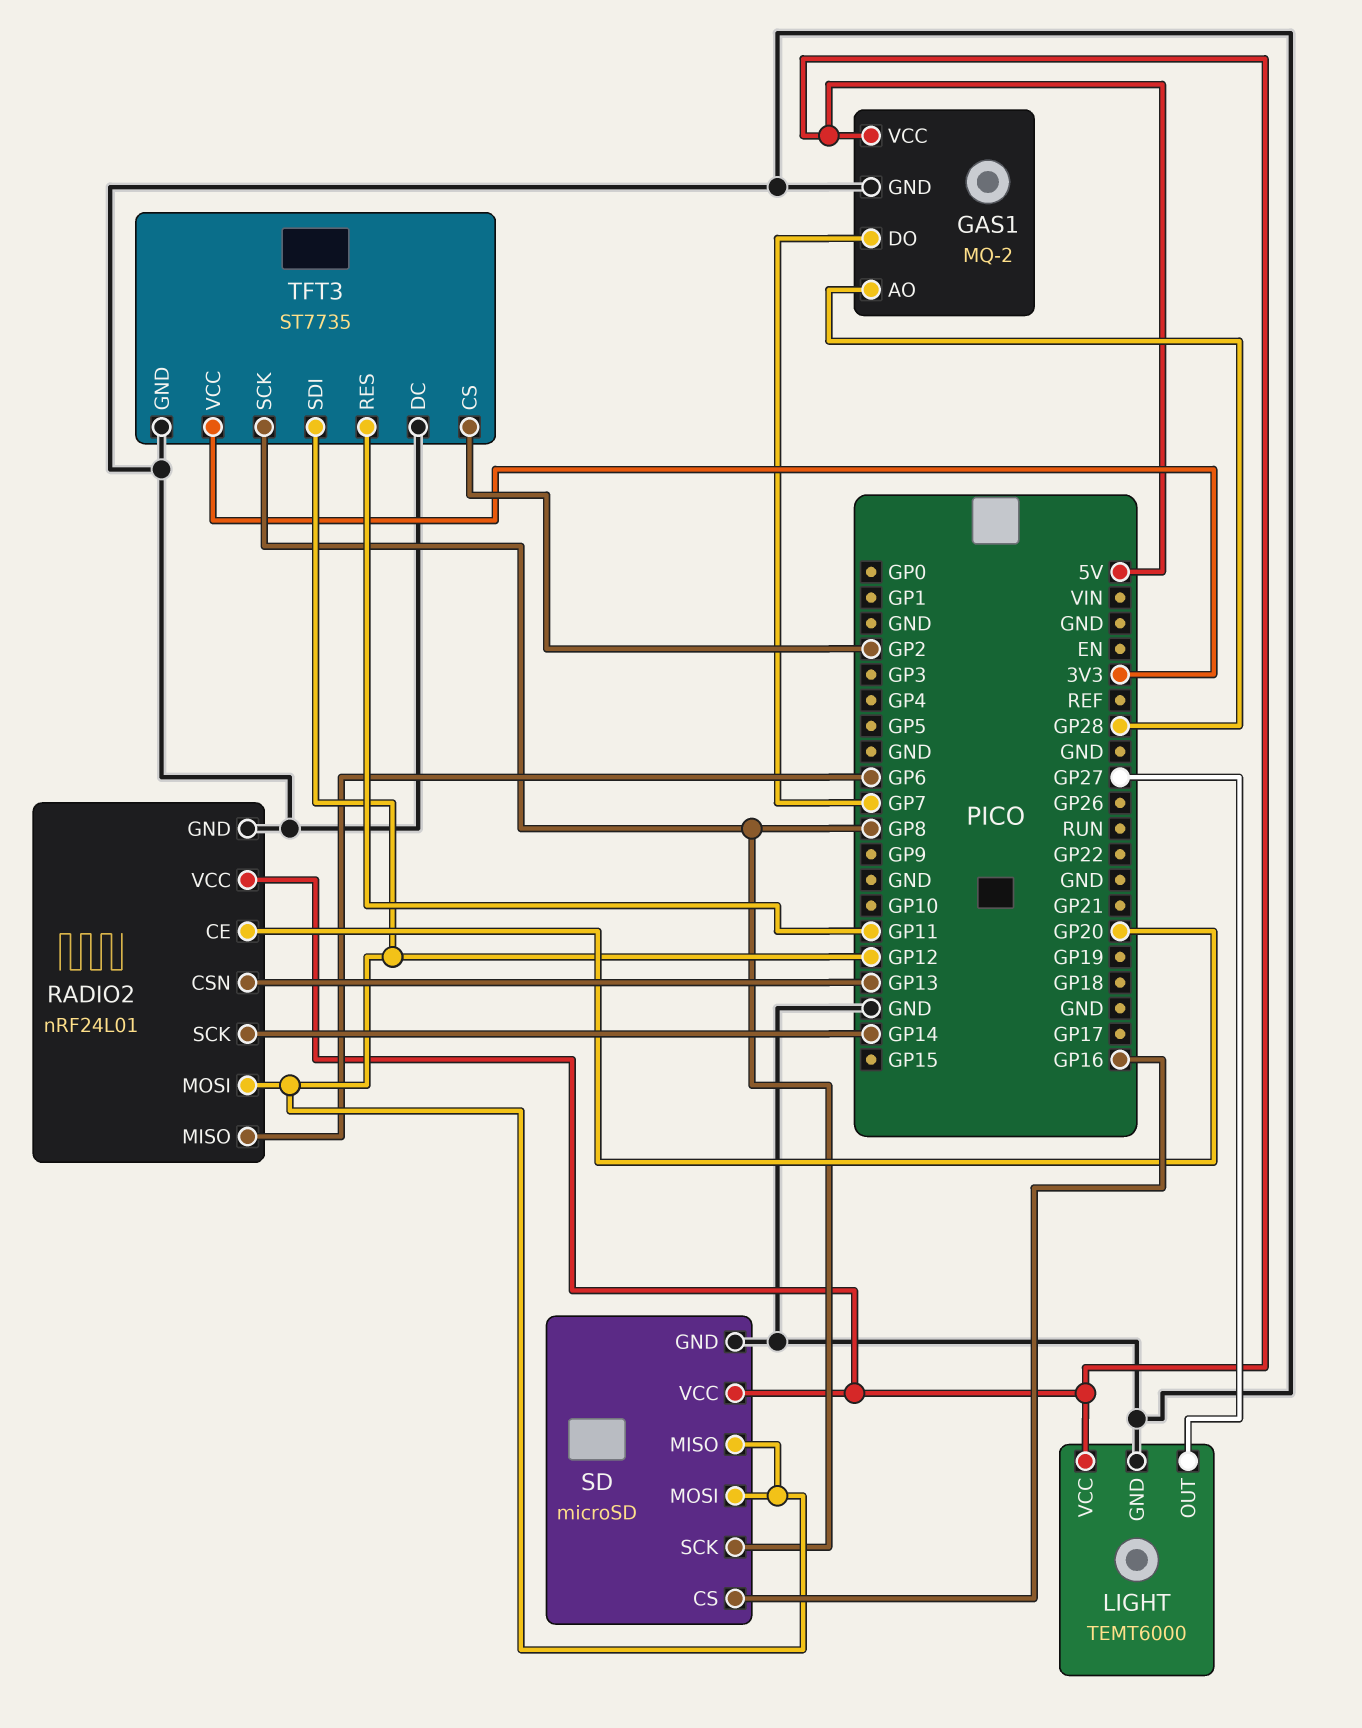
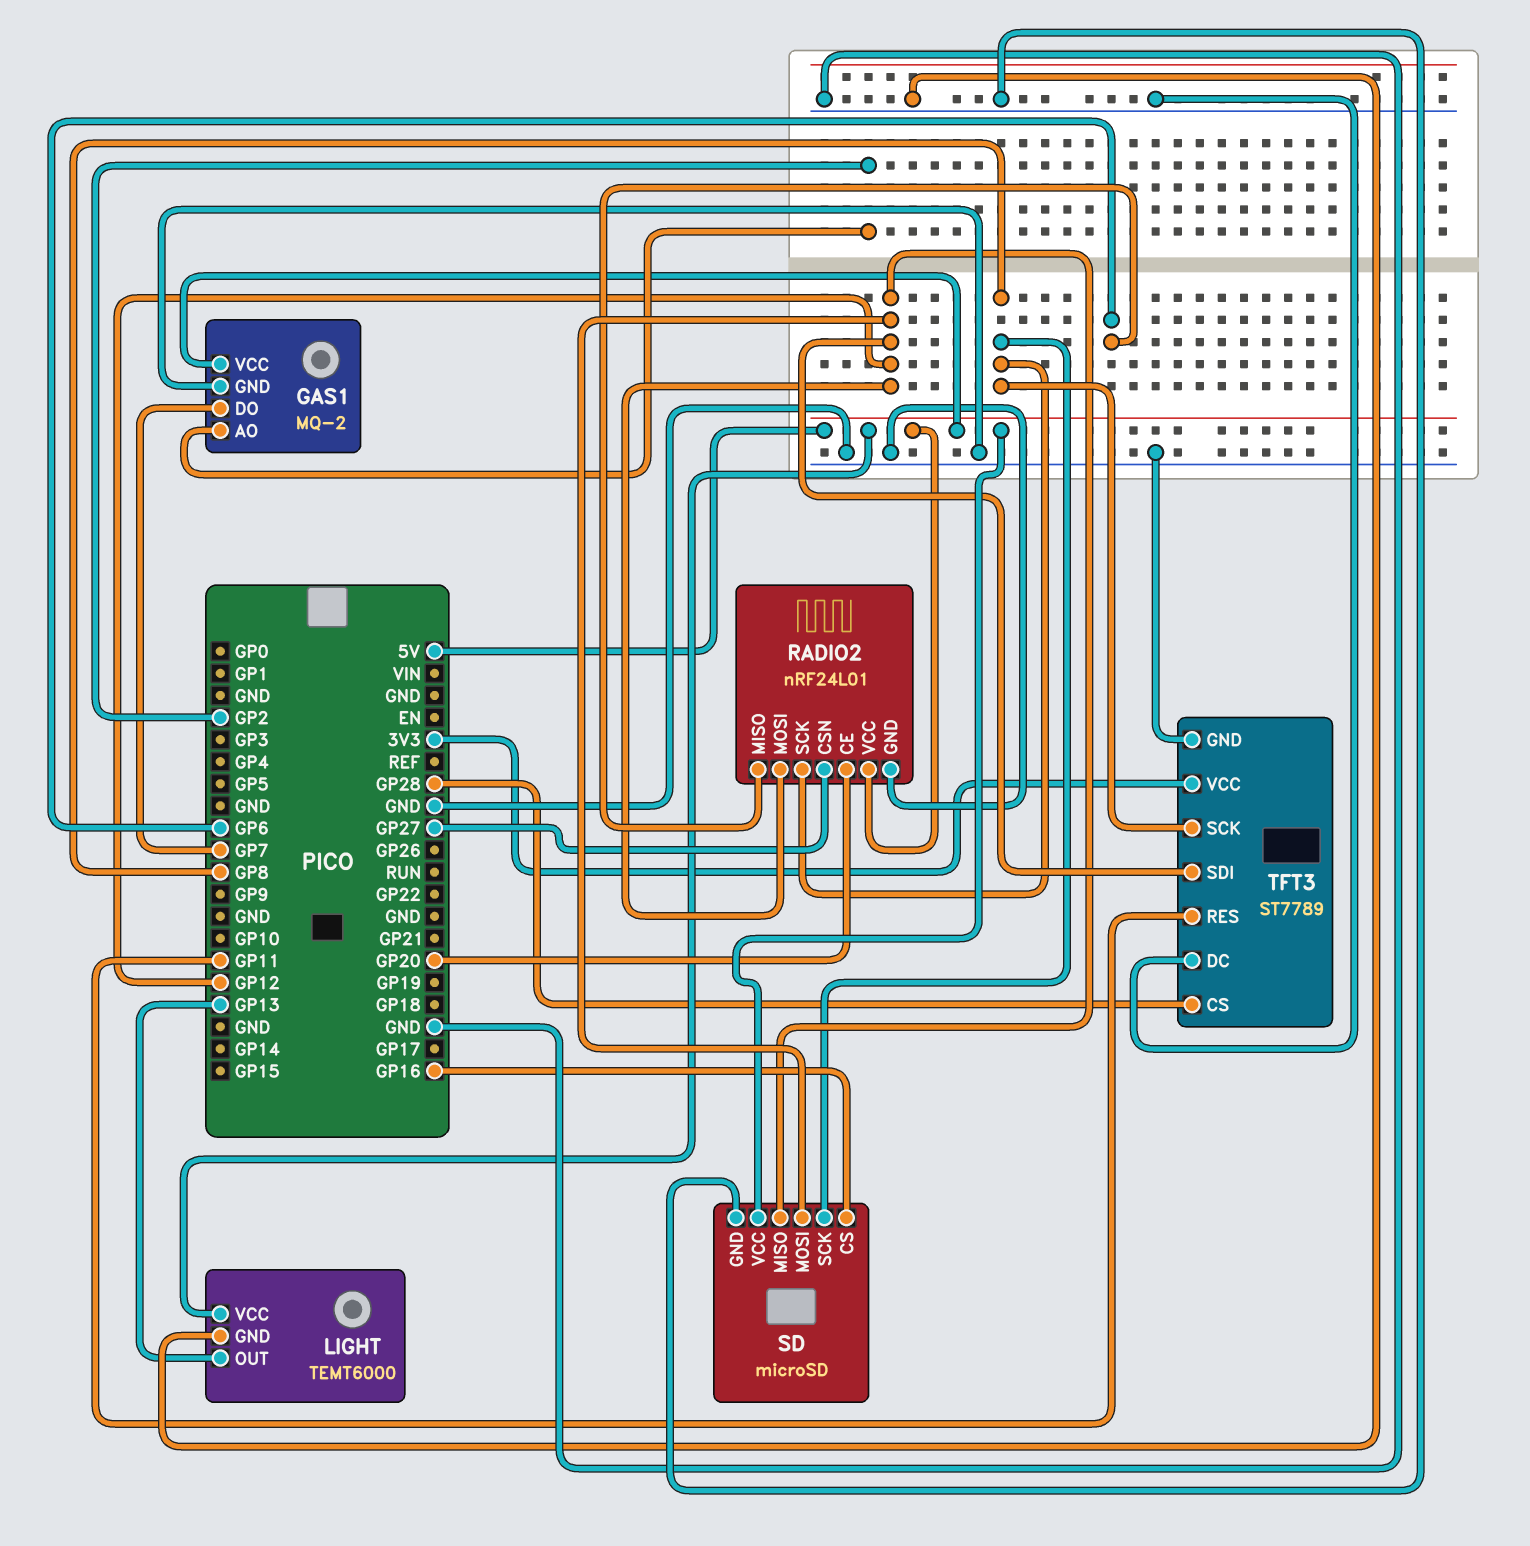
GAS1 pin AO: GP28 -> GP2
LIGHT pin OUT: GP27 -> GP13
RADIO2 pin CSN: GP13 -> GP27
RADIO2 pin SCK: GP14 -> GP8
TFT3: ST7735 -> ST7789
TFT3 pin CS: GP2 -> GP28

